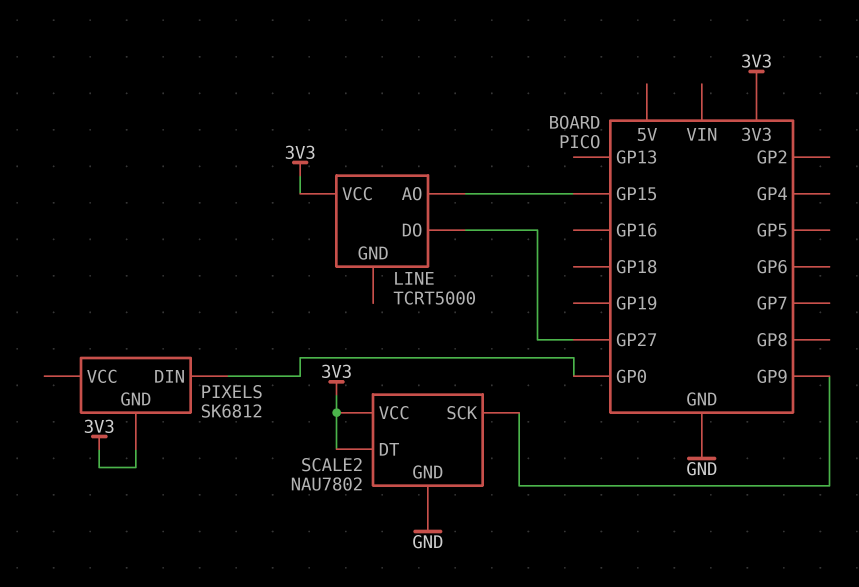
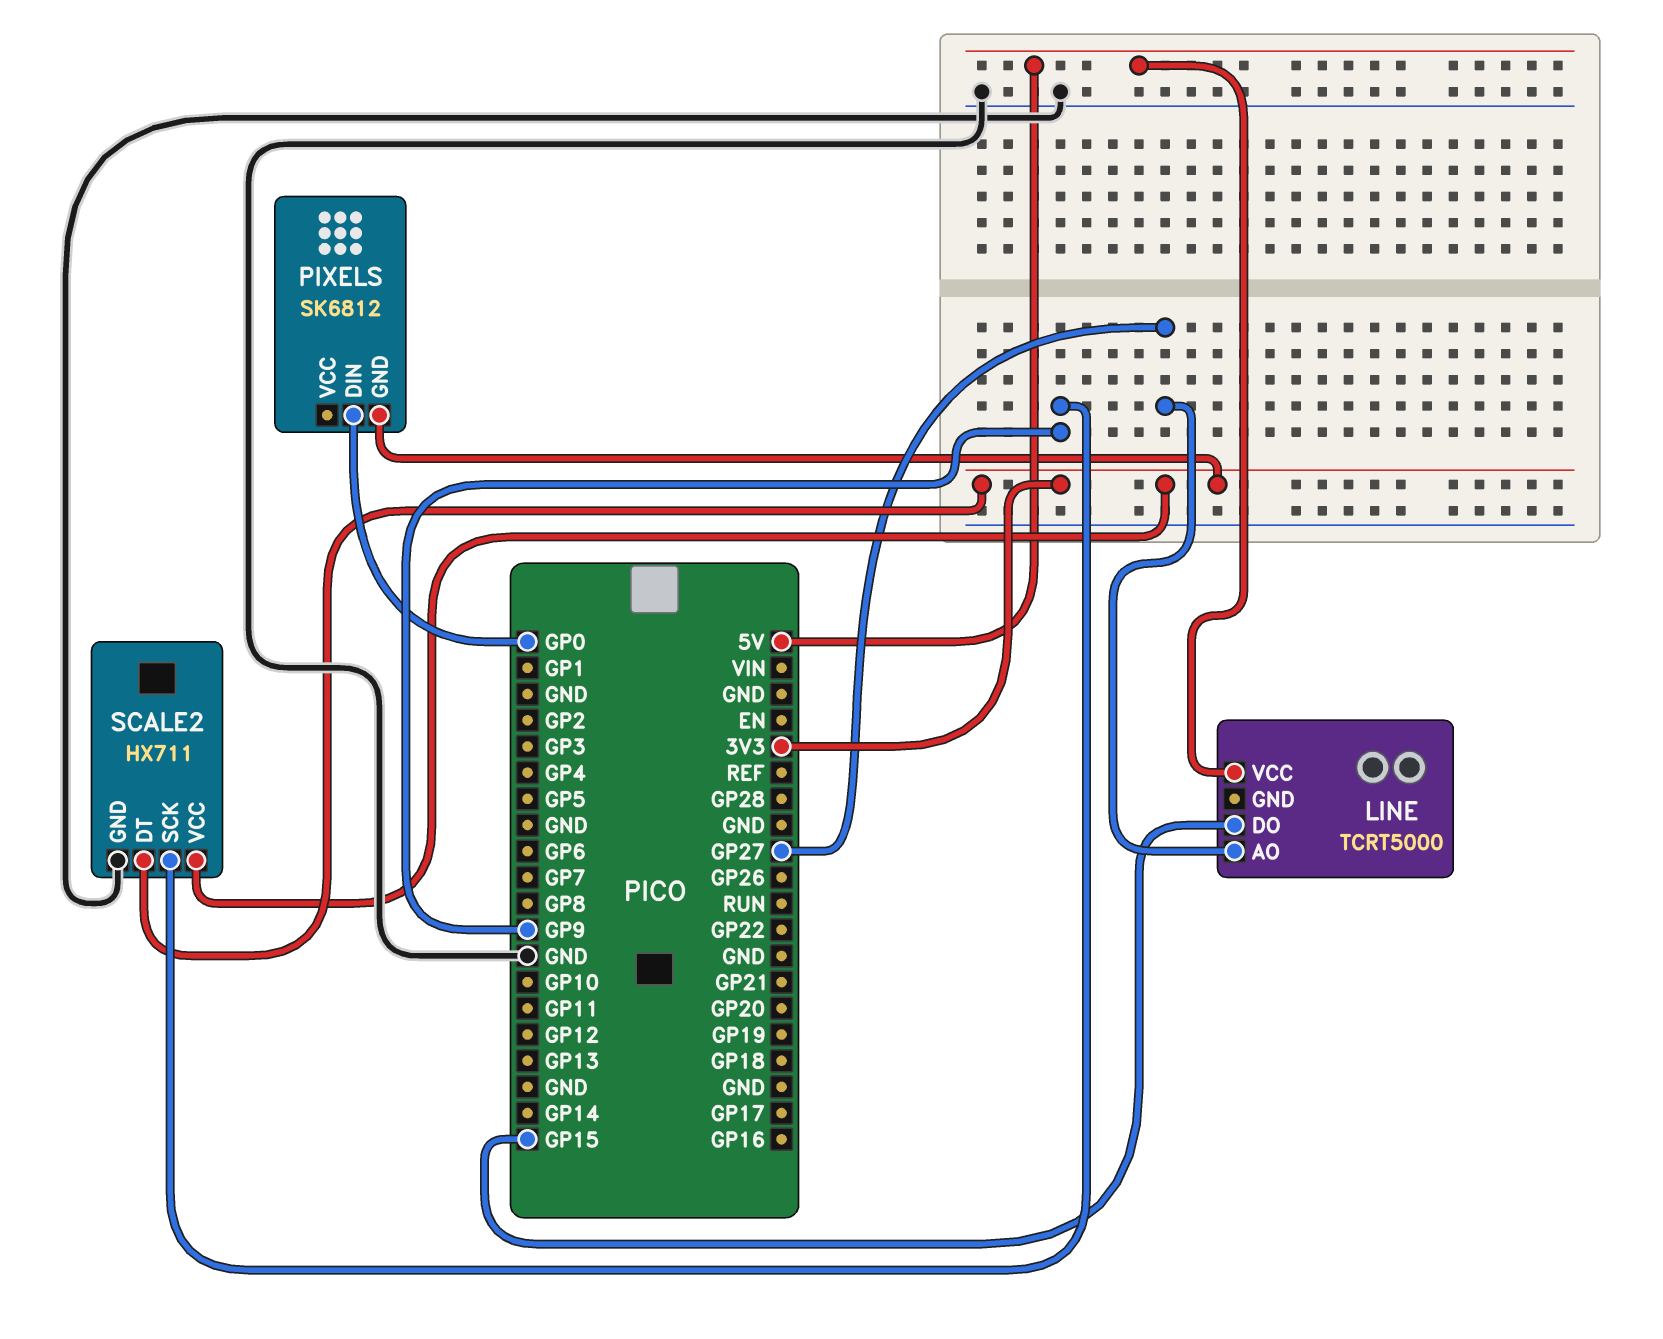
LINE pin AO: GP15 -> GP27
LINE pin DO: GP27 -> GP15
LINE pin VCC: 3V3 -> 5V
SCALE2: NAU7802 -> HX711

